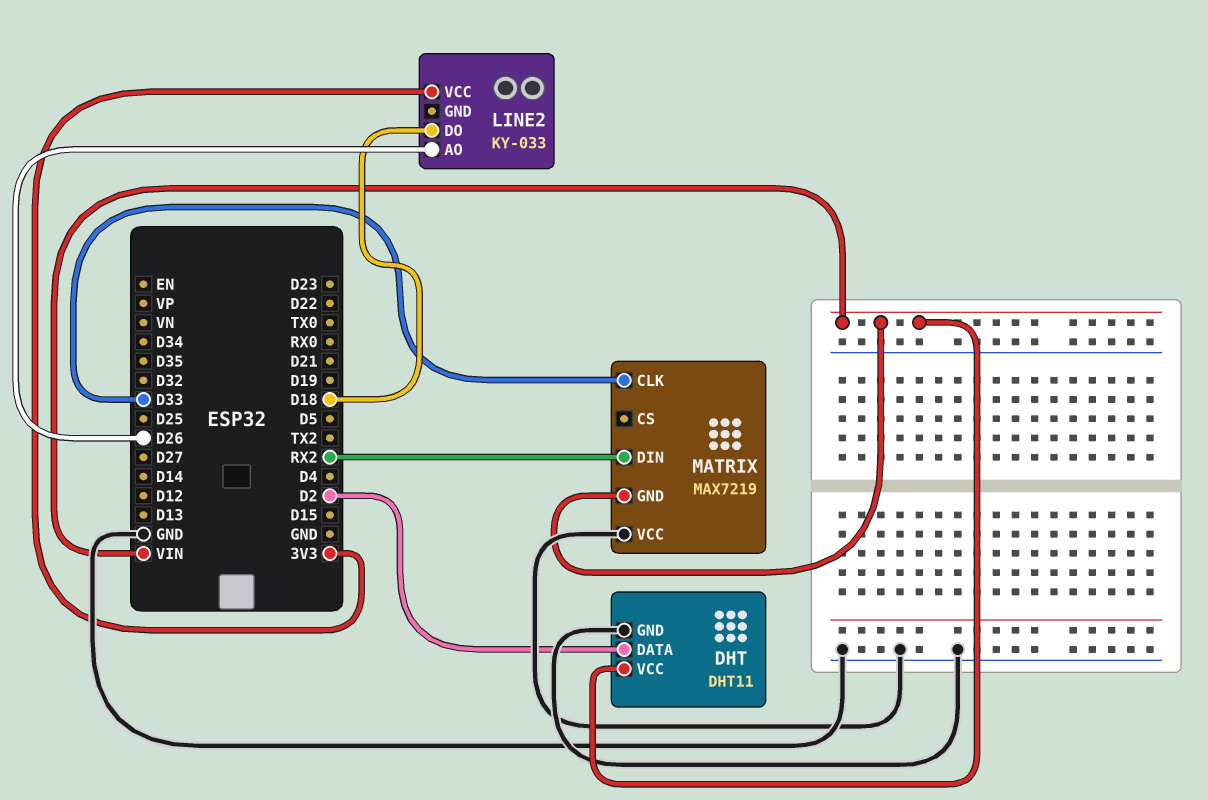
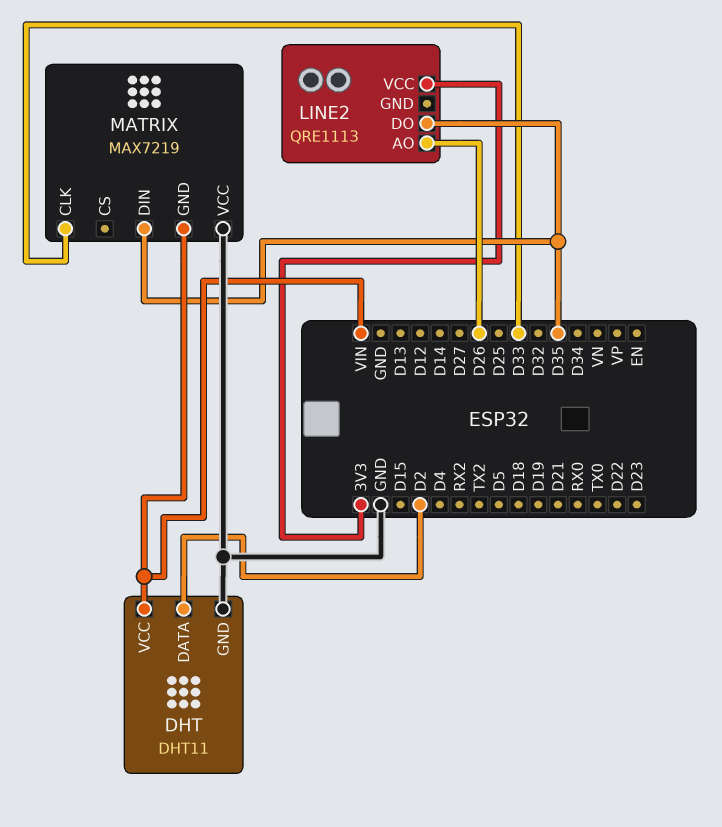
LINE2: KY-033 -> QRE1113
LINE2 pin DO: D18 -> D35
MATRIX pin DIN: RX2 -> D35

